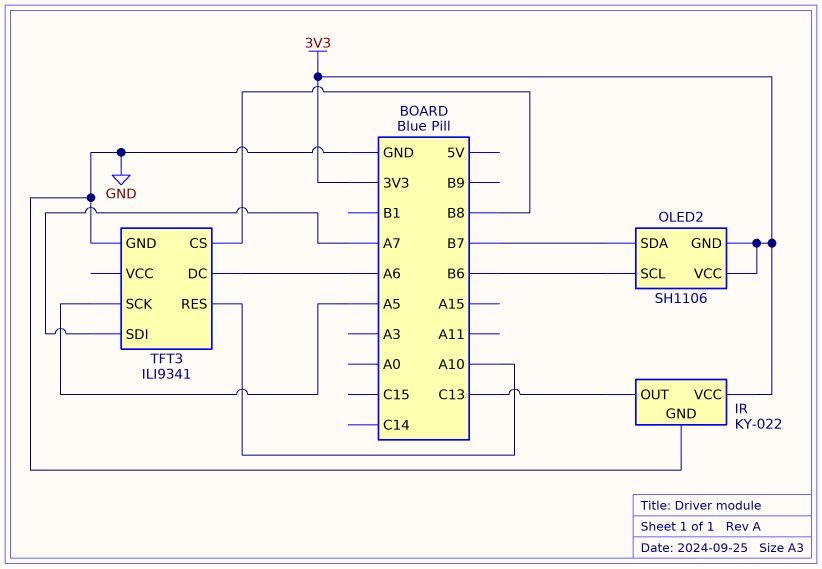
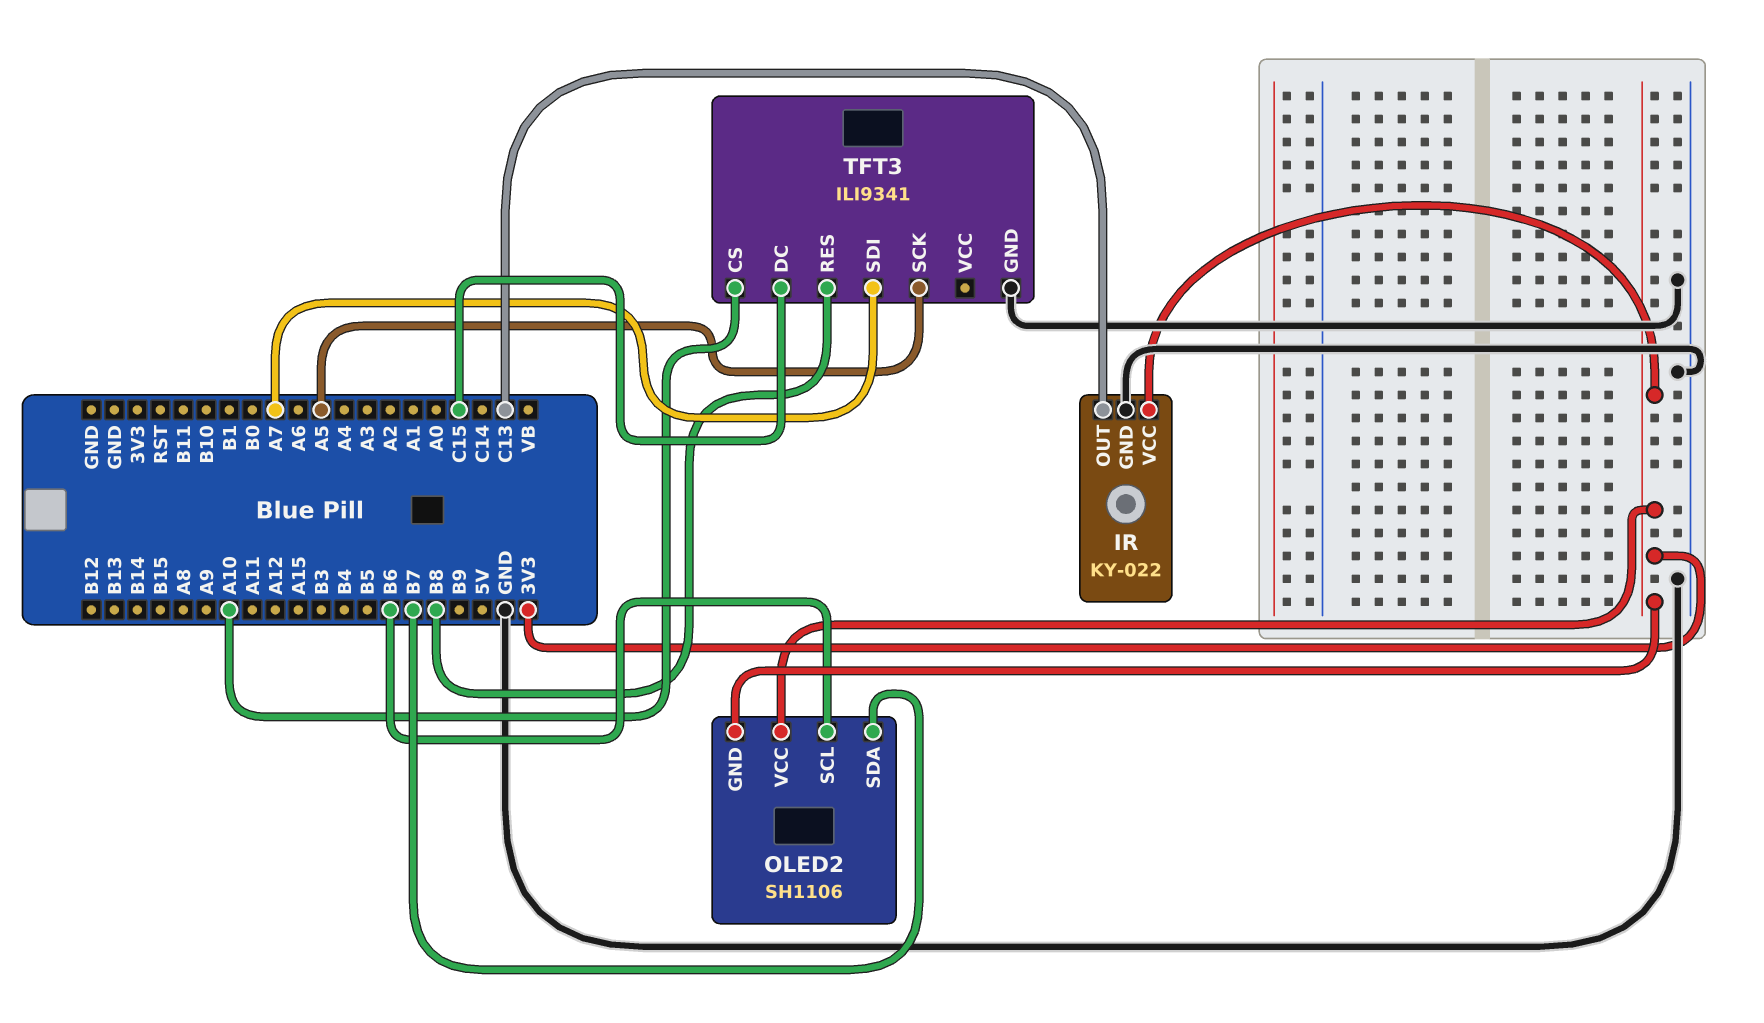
TFT3 pin CS: B8 -> A10
TFT3 pin DC: A6 -> C15
TFT3 pin RES: A10 -> B8

